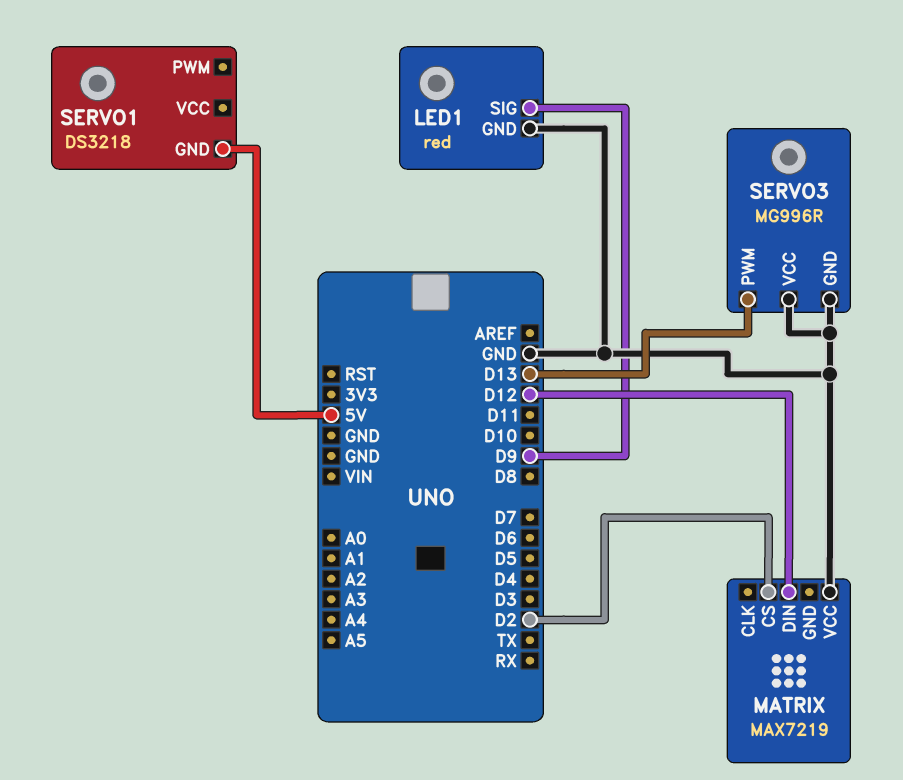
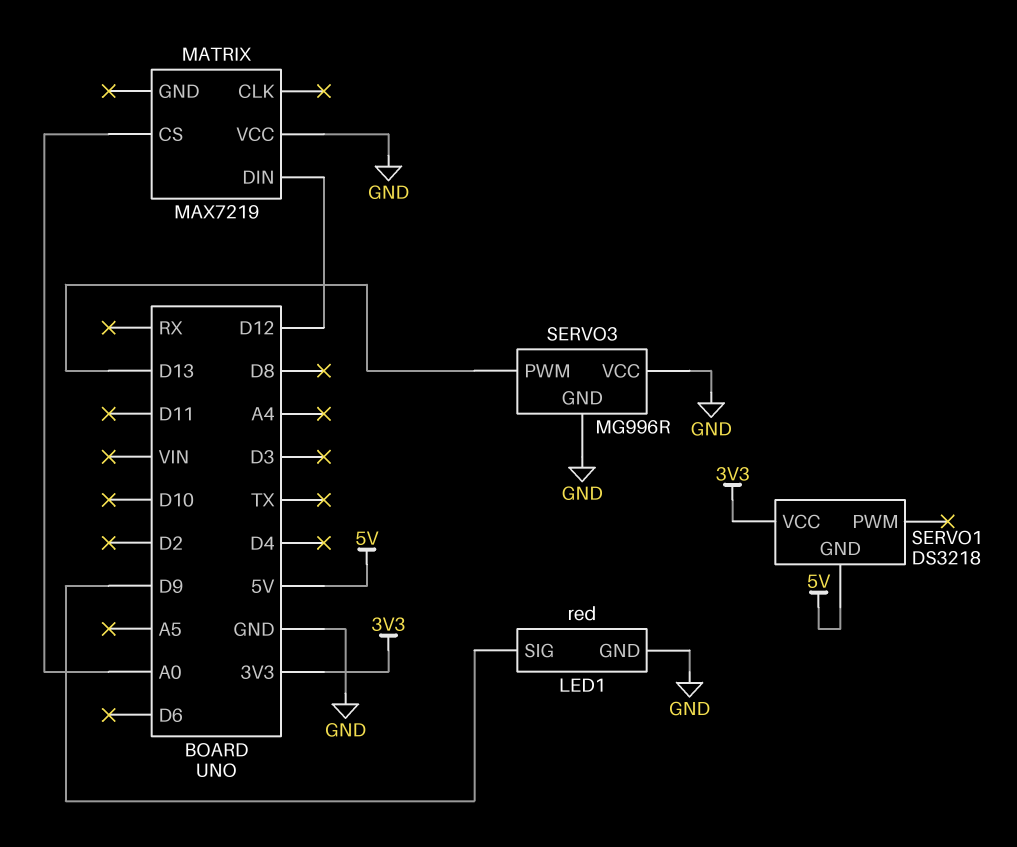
MATRIX pin CS: D2 -> A0
SERVO1 pin VCC: none -> 3V3

